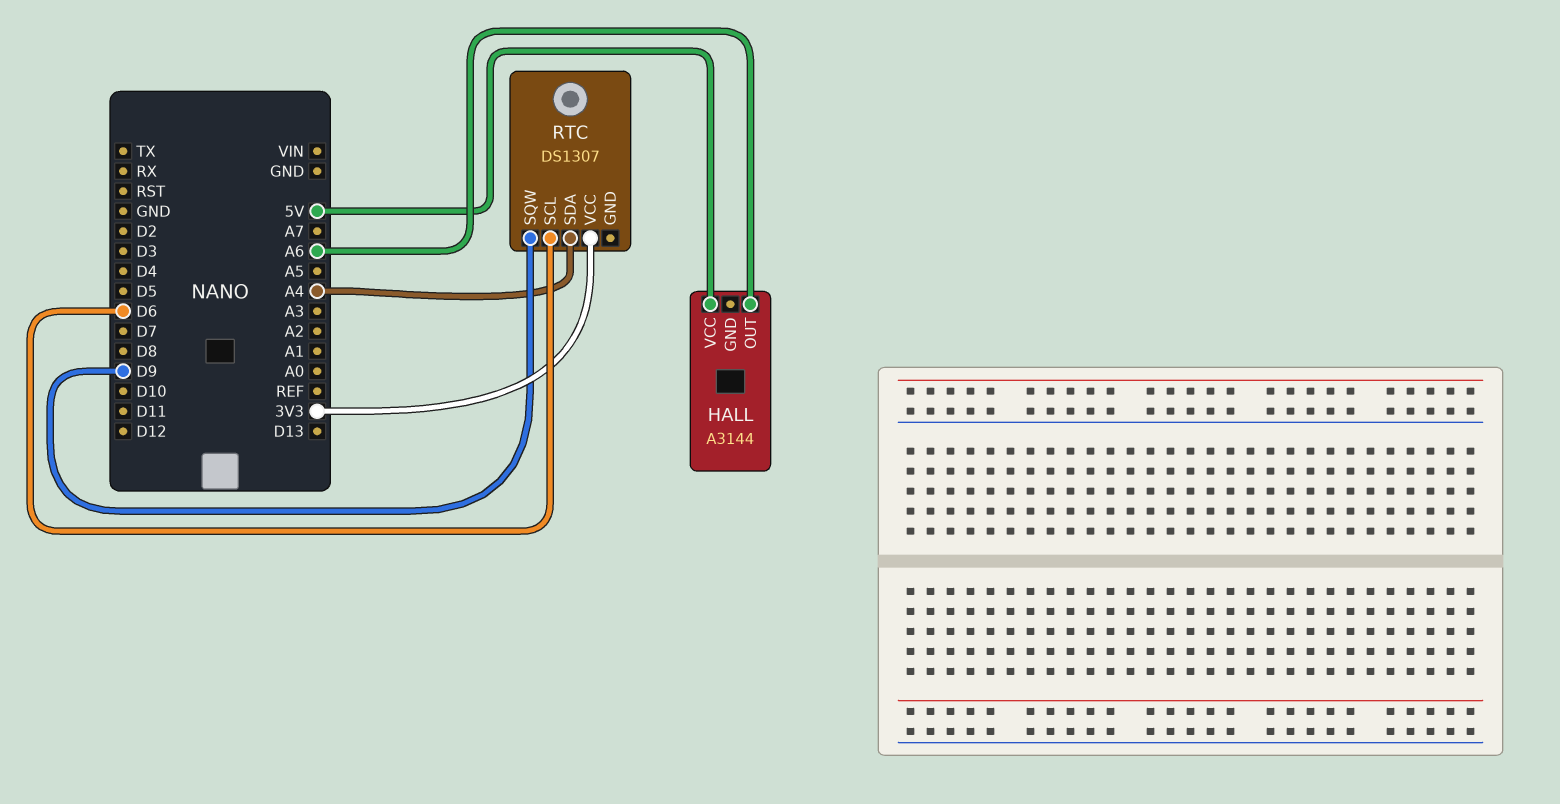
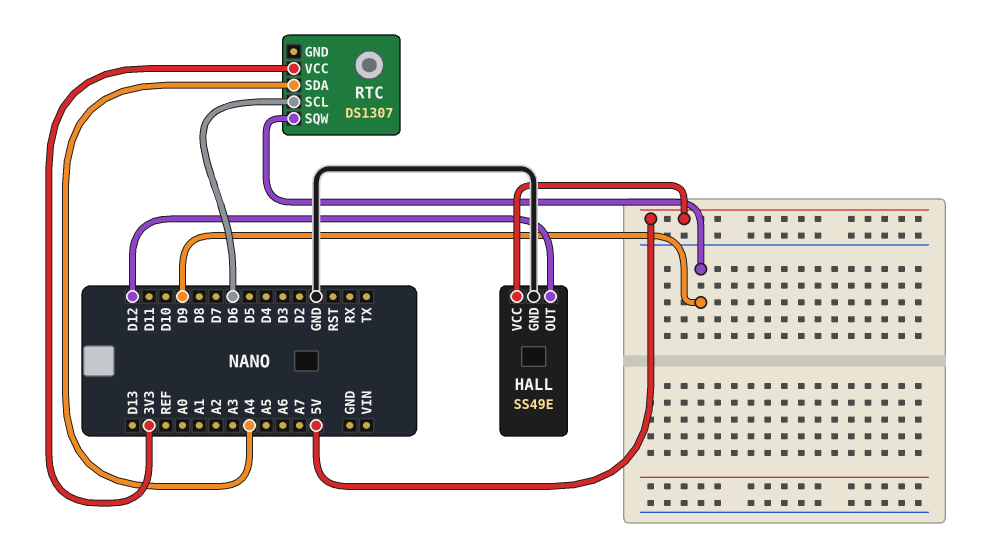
HALL: A3144 -> SS49E
HALL pin GND: none -> GND
HALL pin OUT: A6 -> D12

